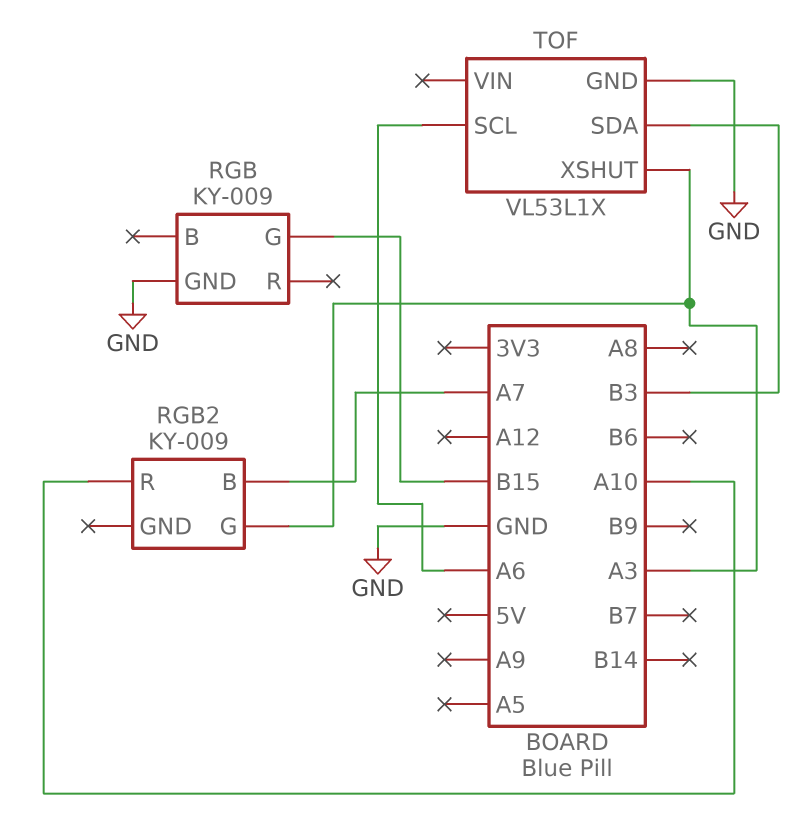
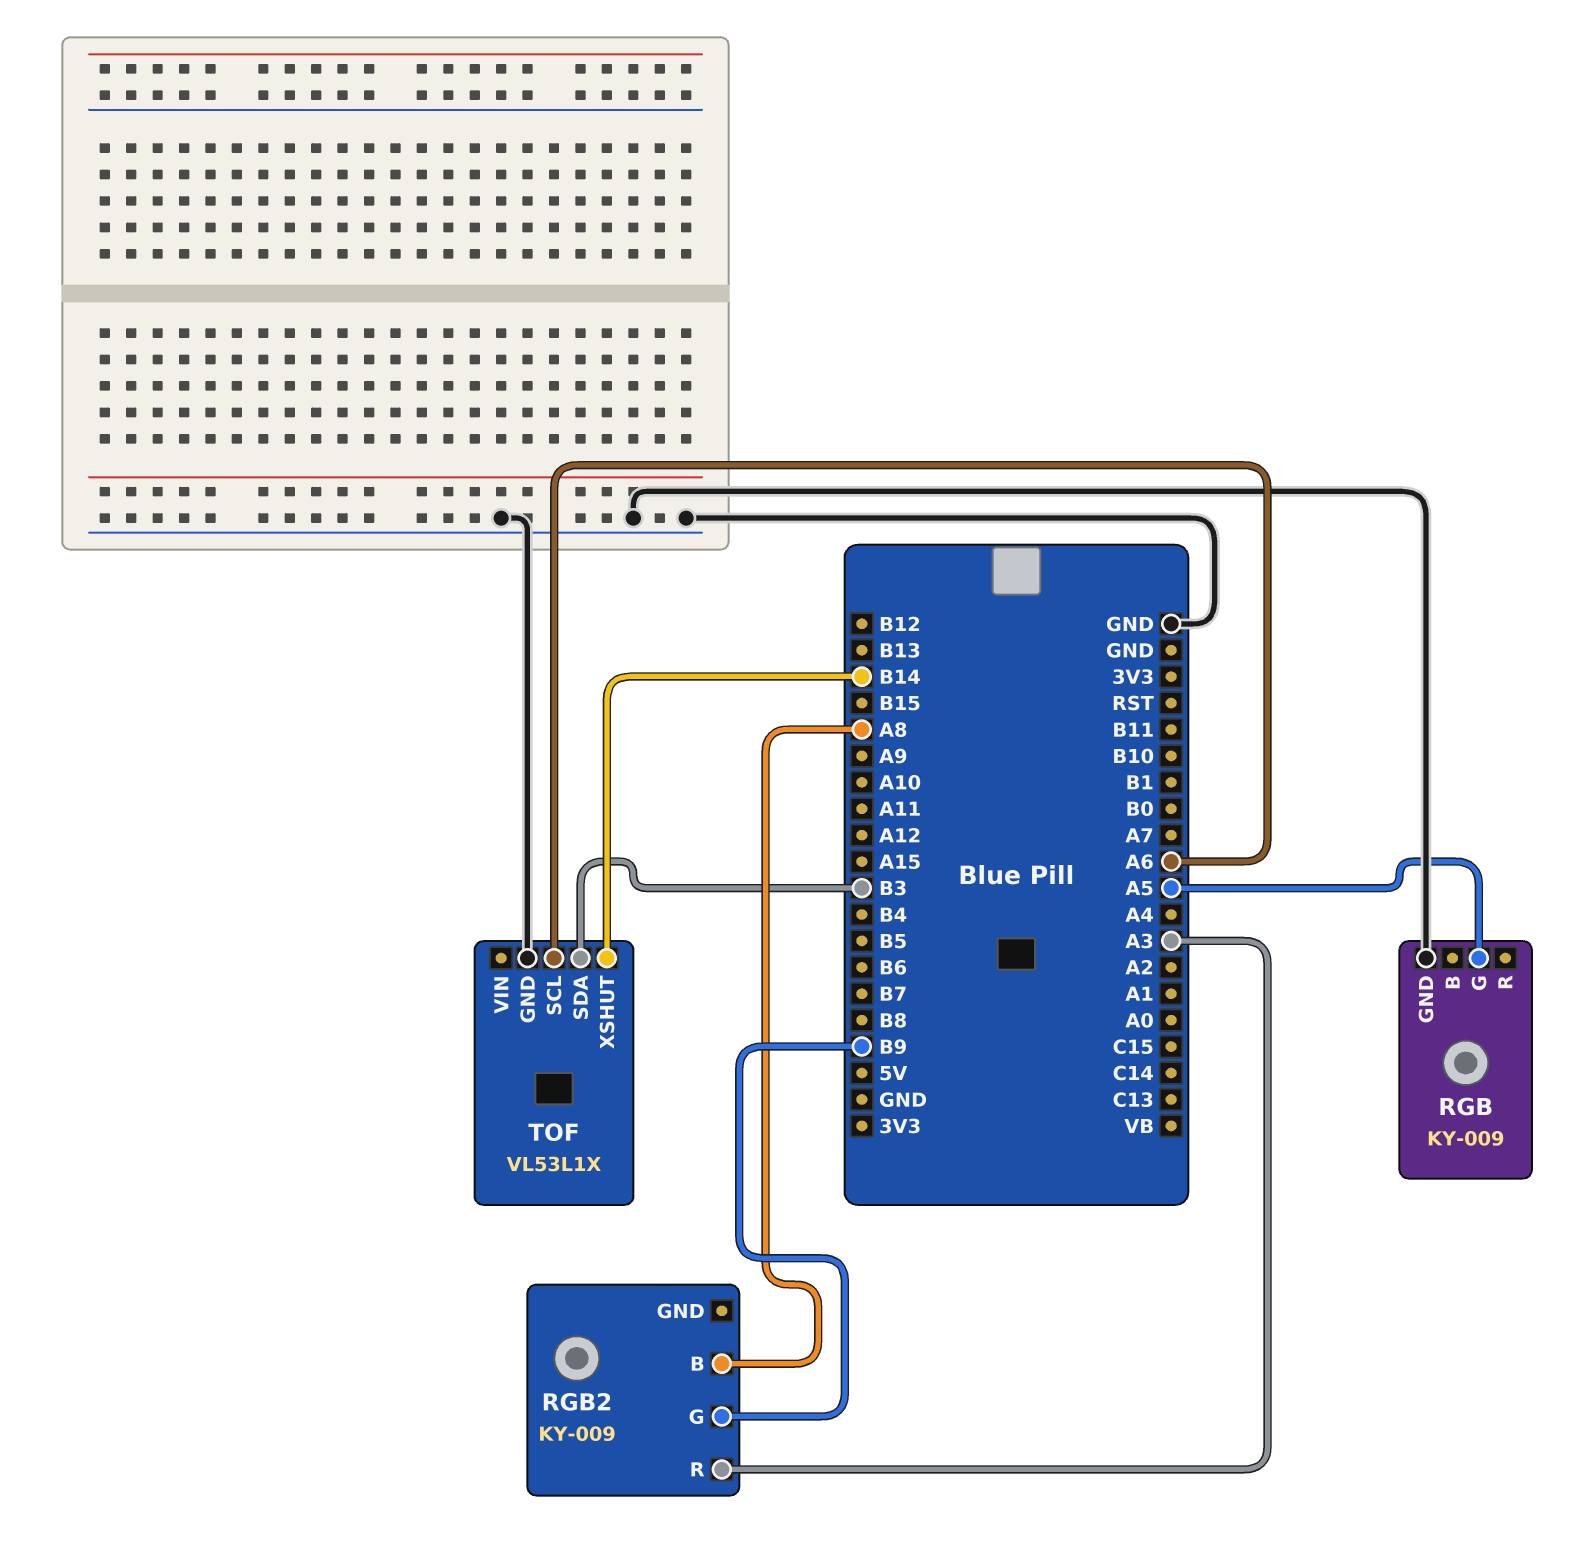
RGB pin G: B15 -> A5
RGB2 pin B: A7 -> A8
RGB2 pin G: A3 -> B9
RGB2 pin R: A10 -> A3
TOF pin XSHUT: A3 -> B14

